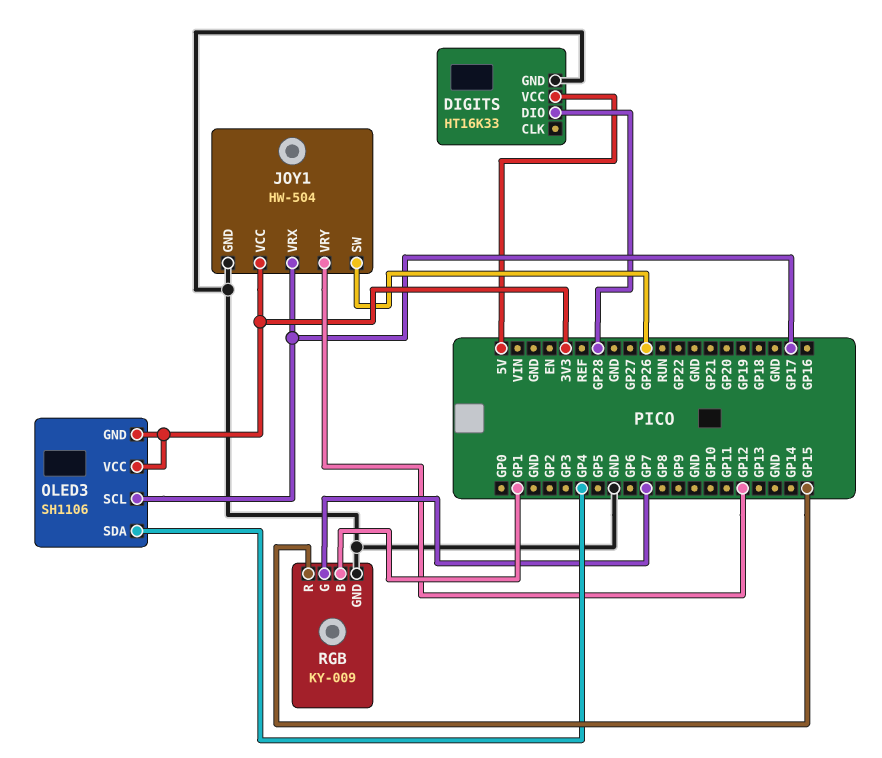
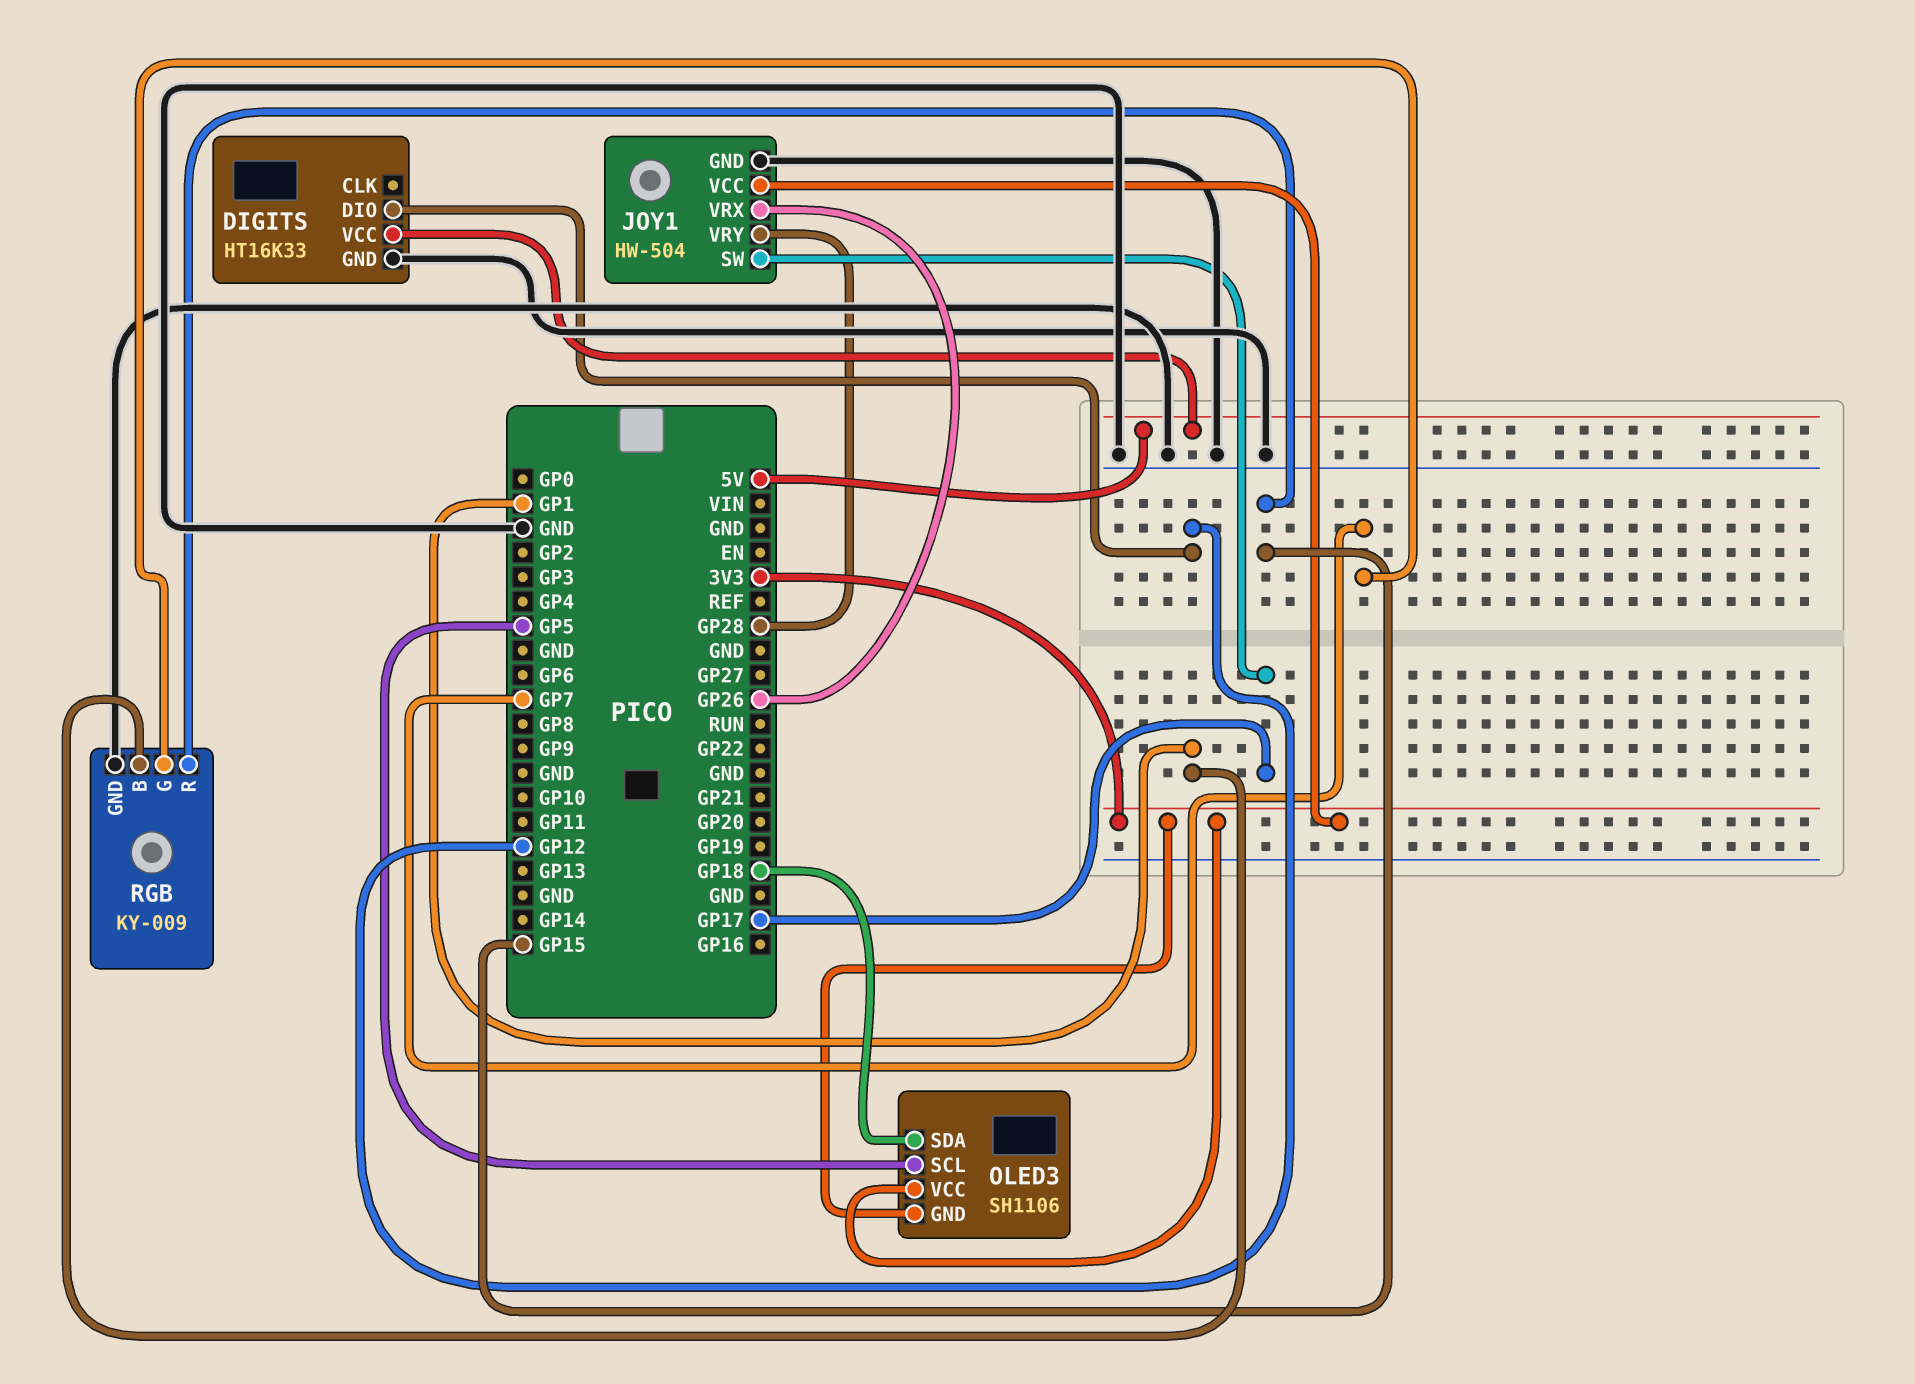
DIGITS pin DIO: GP28 -> GP12
JOY1 pin SW: GP26 -> GP17
JOY1 pin VRX: GP17 -> GP26
JOY1 pin VRY: GP12 -> GP28
OLED3 pin SCL: GP17 -> GP5
OLED3 pin SDA: GP4 -> GP18

